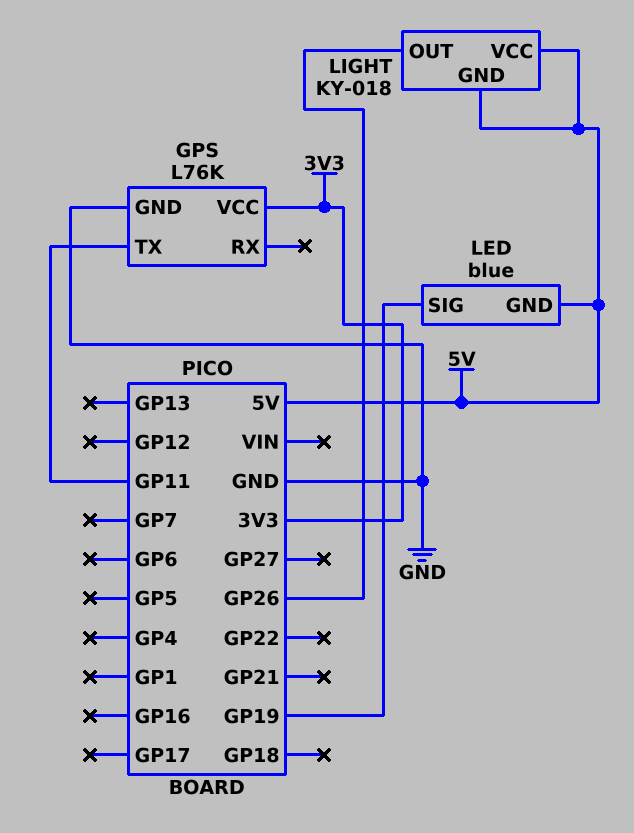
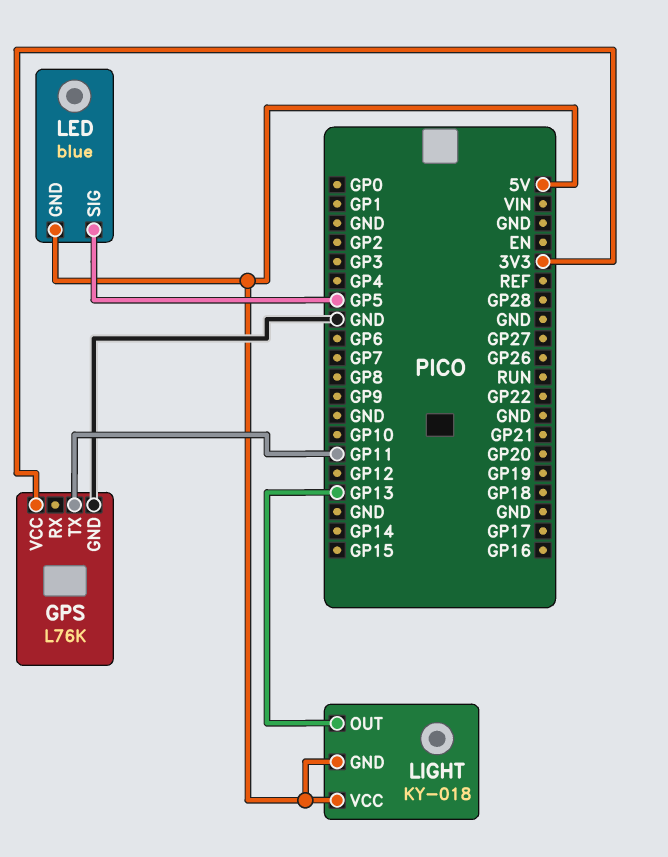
LED pin SIG: GP19 -> GP5
LIGHT pin OUT: GP26 -> GP13

